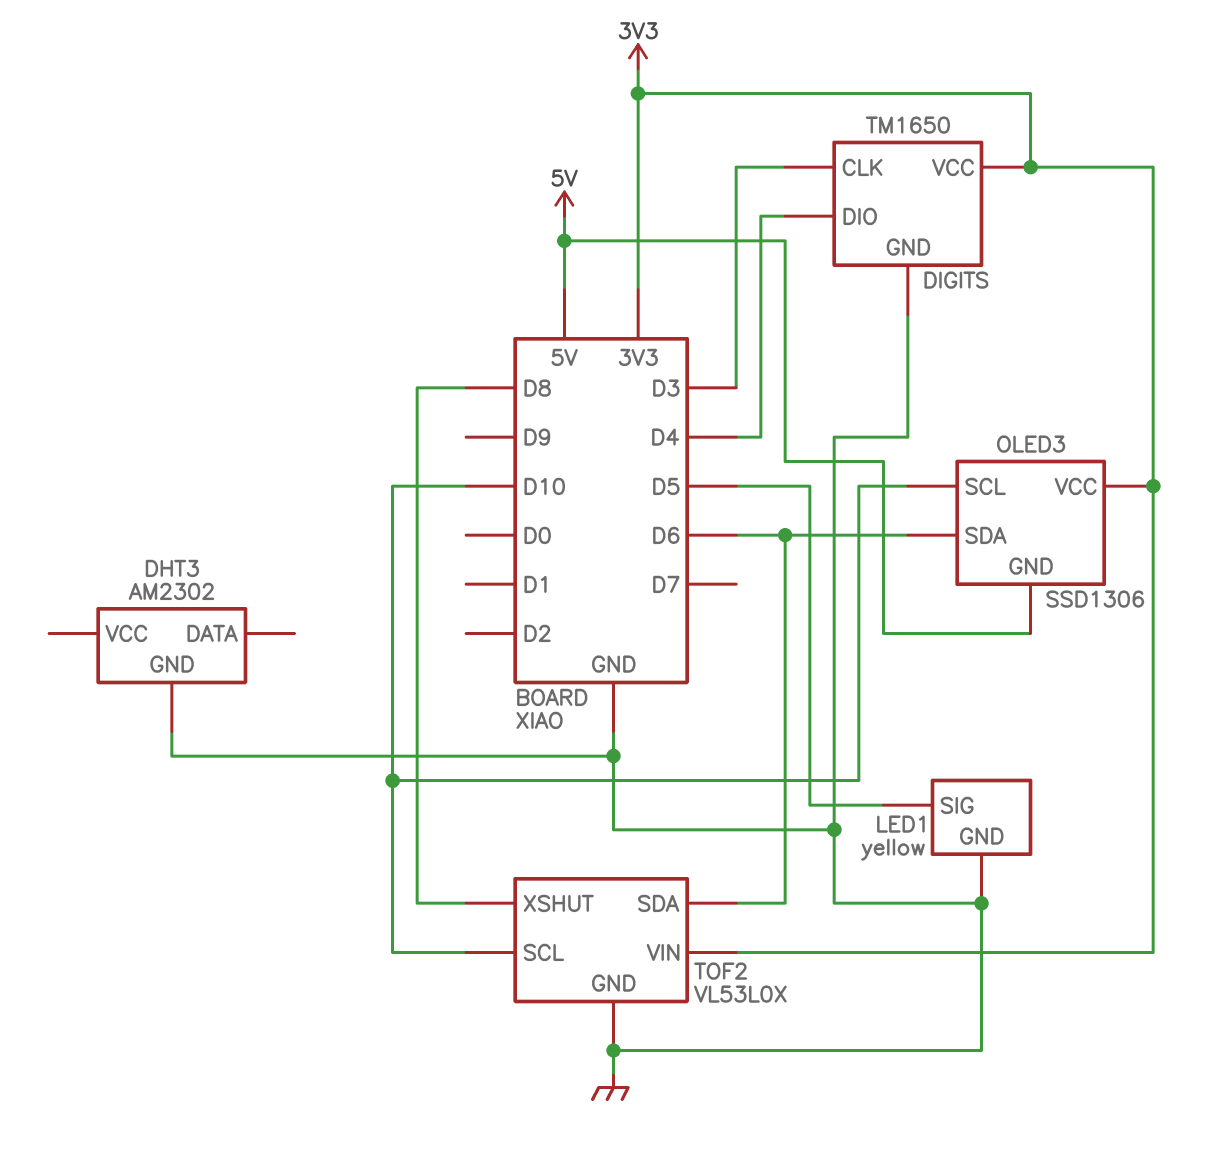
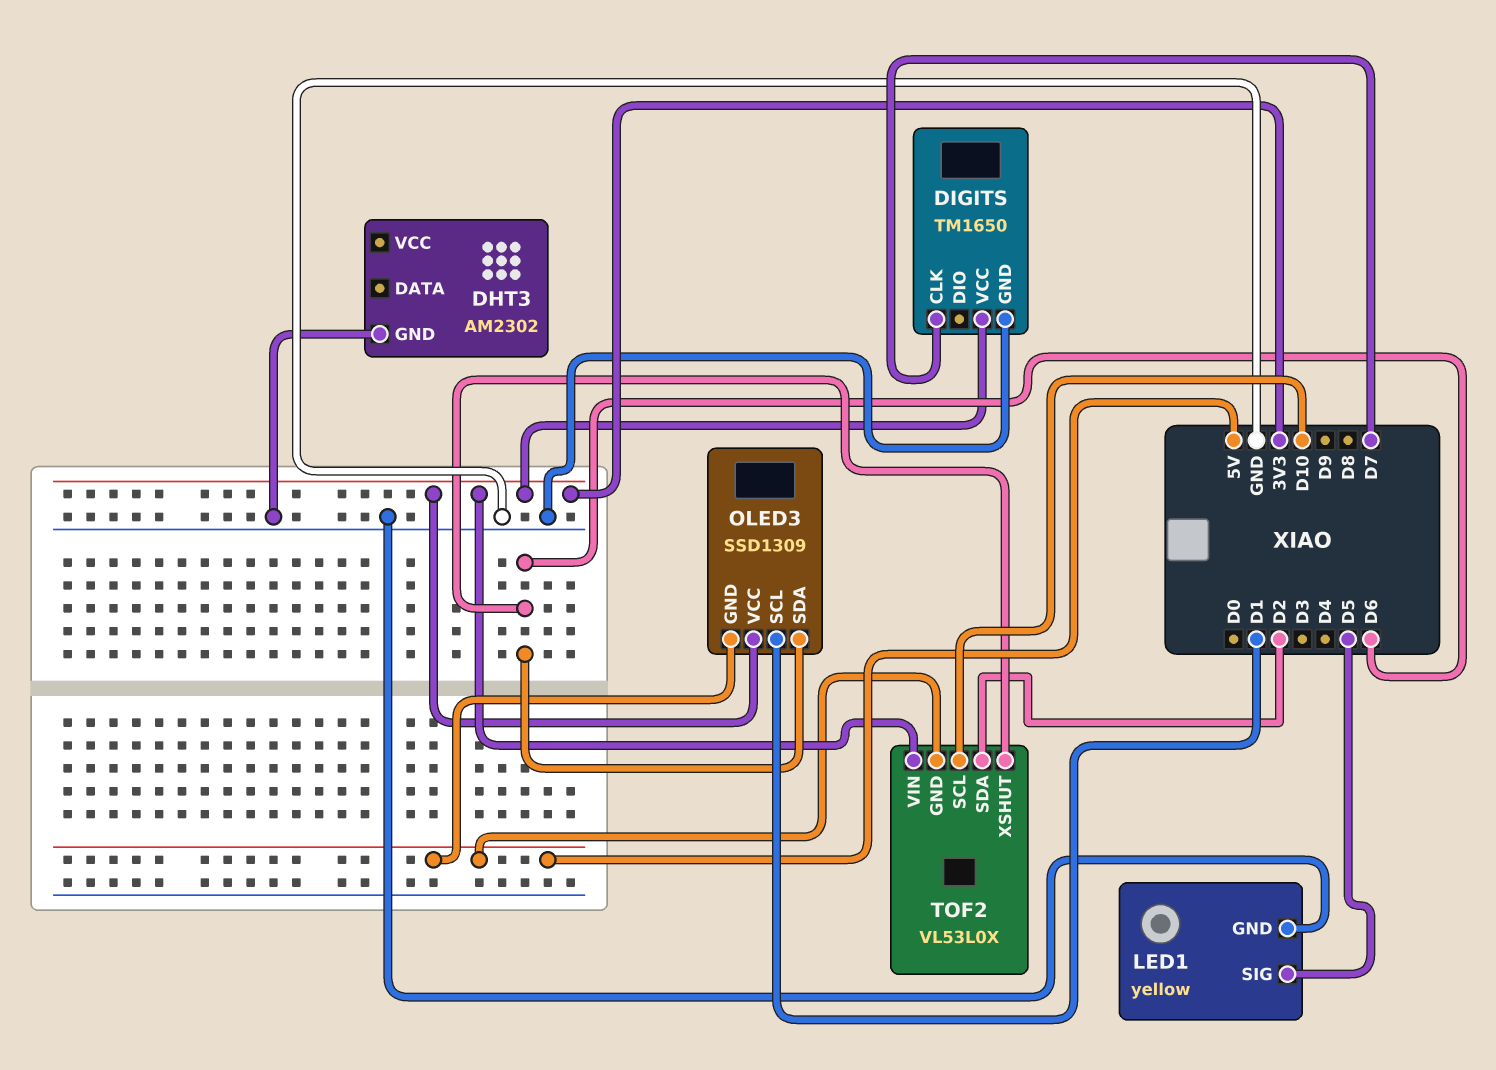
DIGITS pin CLK: D3 -> D7
DIGITS pin DIO: D4 -> none
OLED3: SSD1306 -> SSD1309
OLED3 pin SCL: D10 -> D1
TOF2 pin GND: GND -> 5V
TOF2 pin SDA: D6 -> D2
TOF2 pin XSHUT: D8 -> D6

